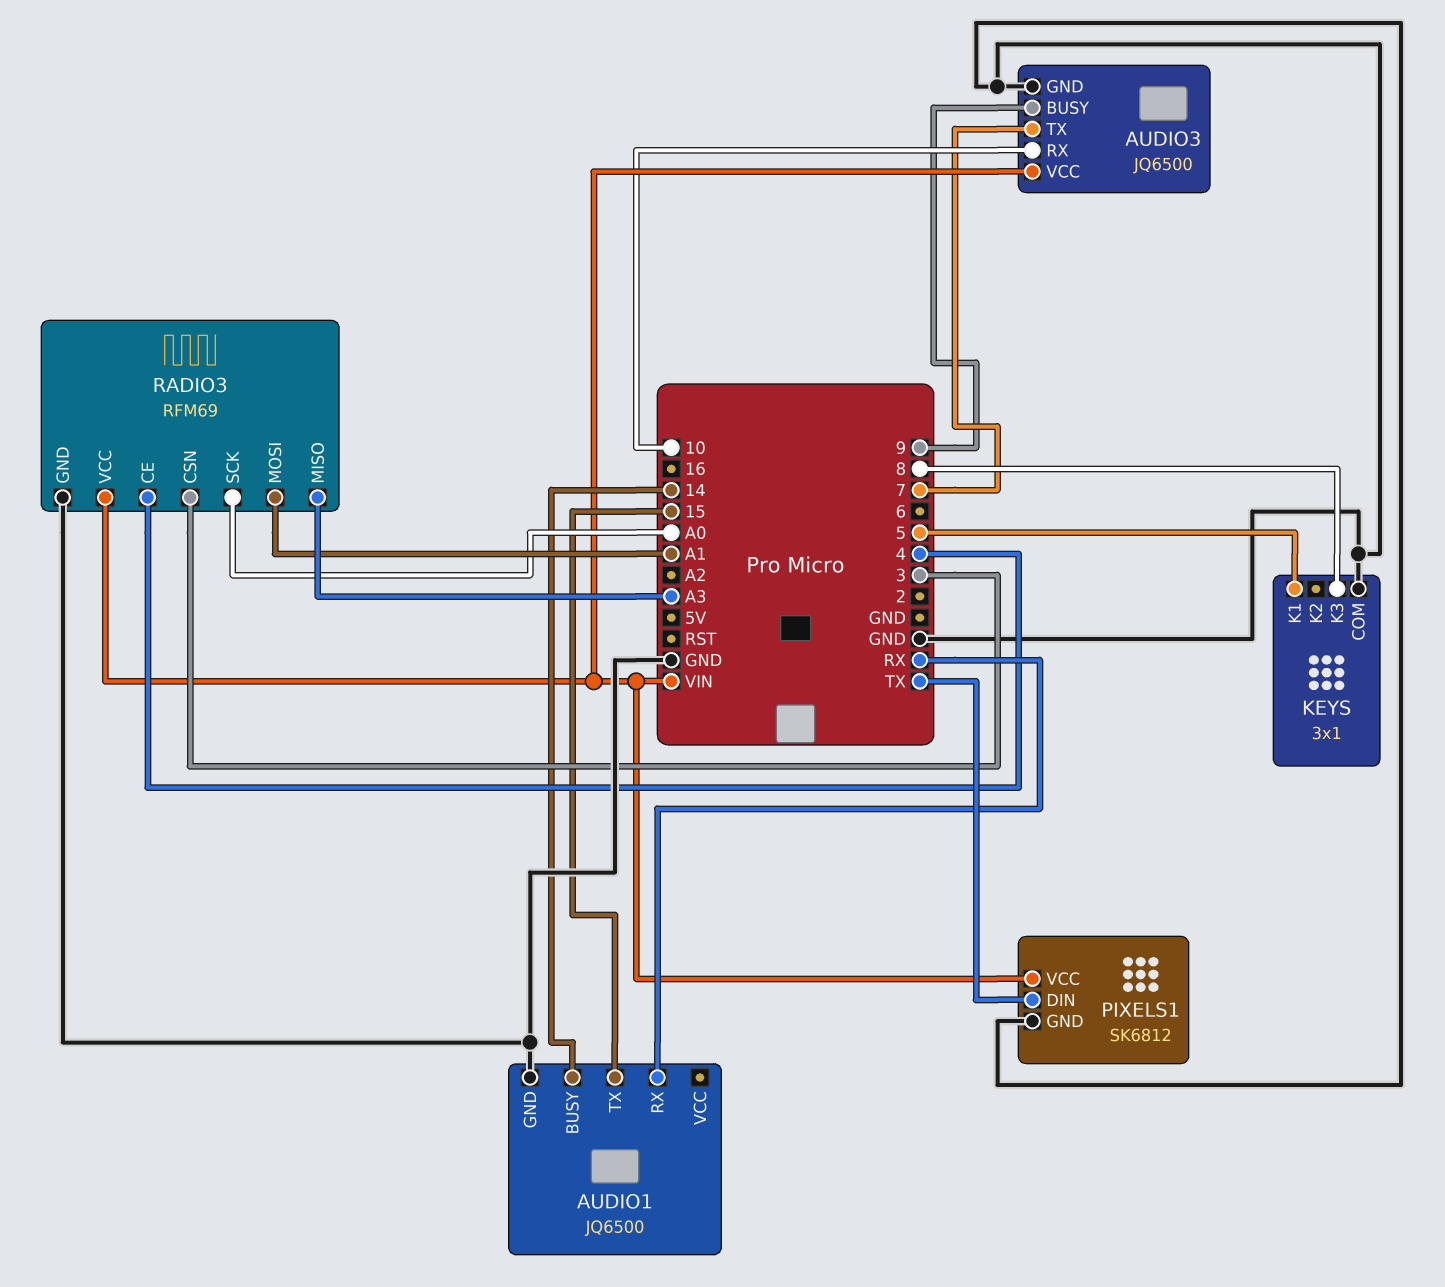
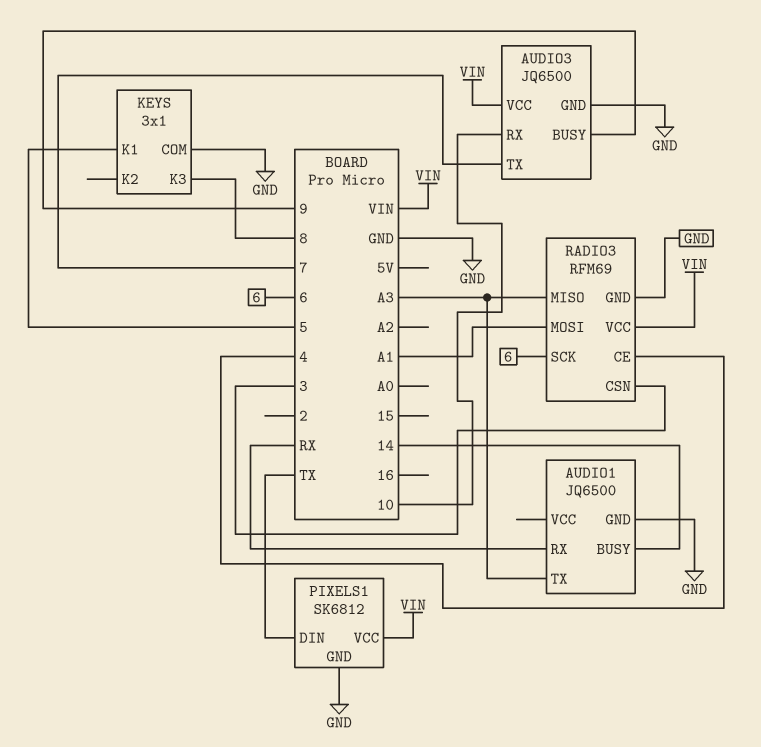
AUDIO1 pin TX: 15 -> A3
RADIO3 pin SCK: A0 -> 6

